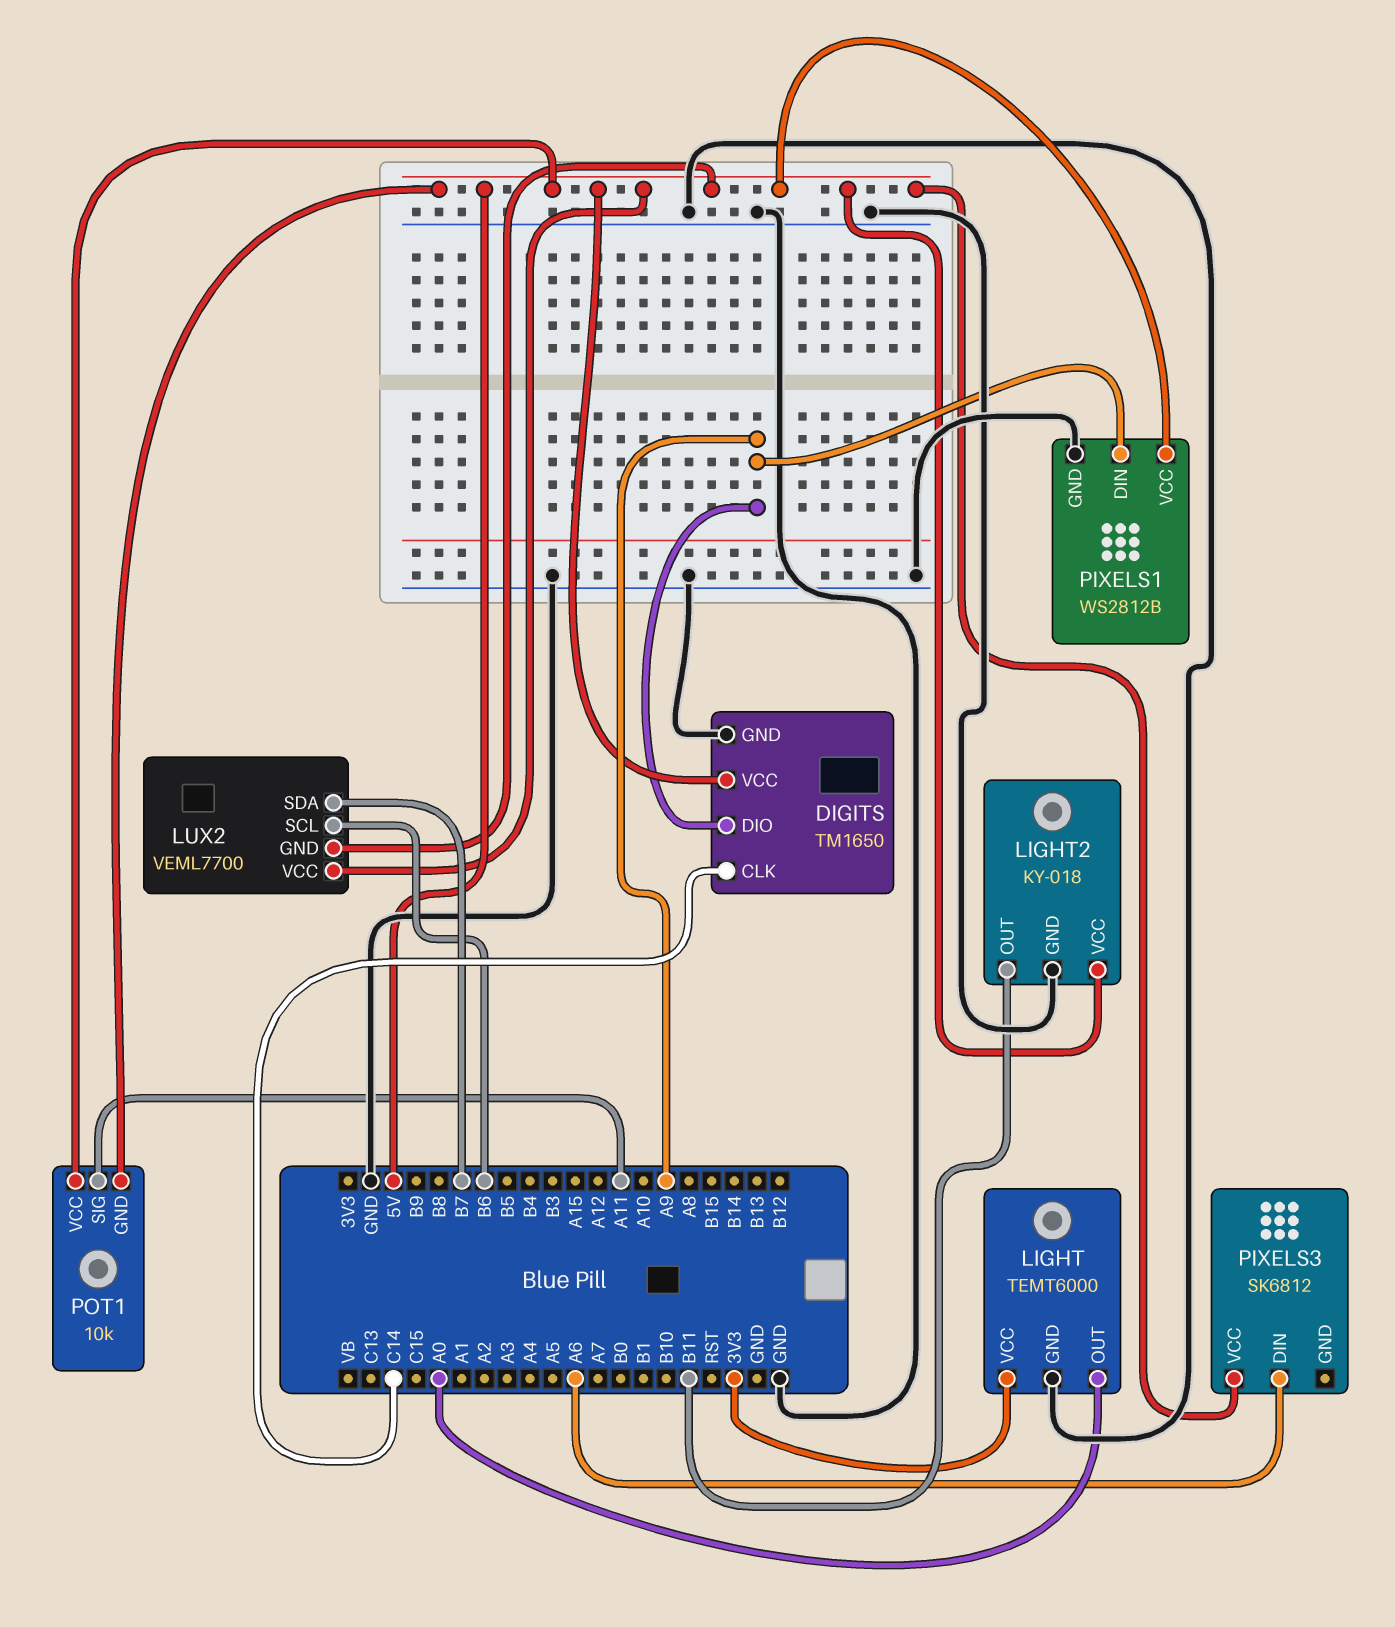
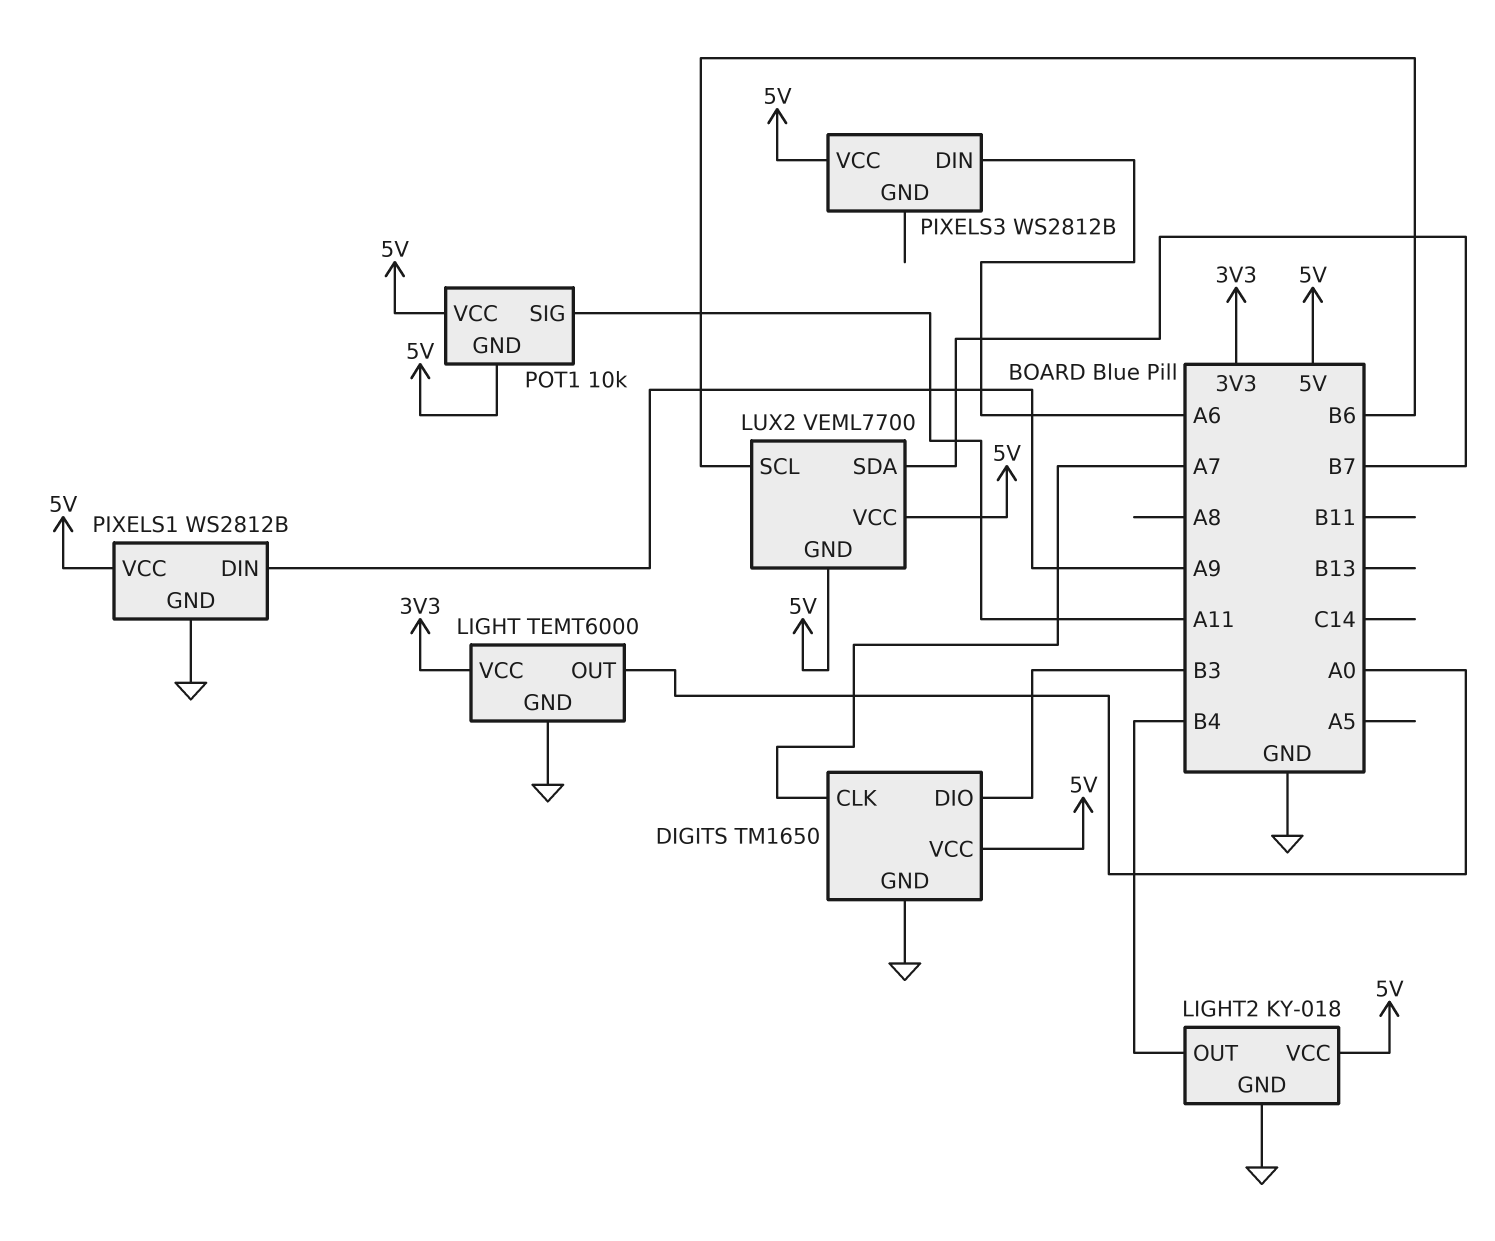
DIGITS pin CLK: C14 -> A7
DIGITS pin DIO: A9 -> B3
LIGHT2 pin OUT: B11 -> B4
PIXELS3: SK6812 -> WS2812B

